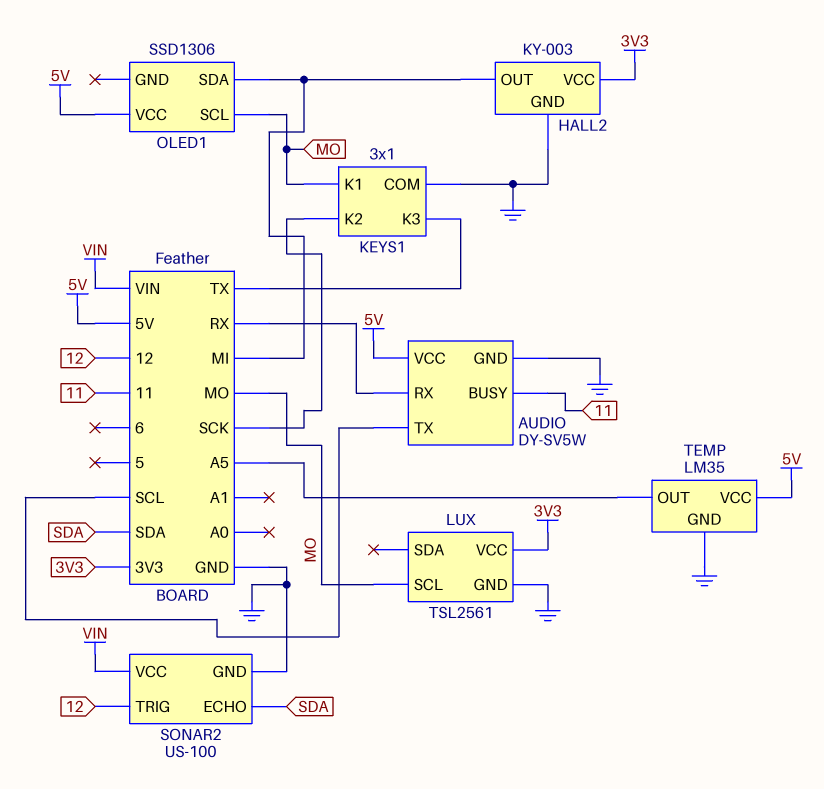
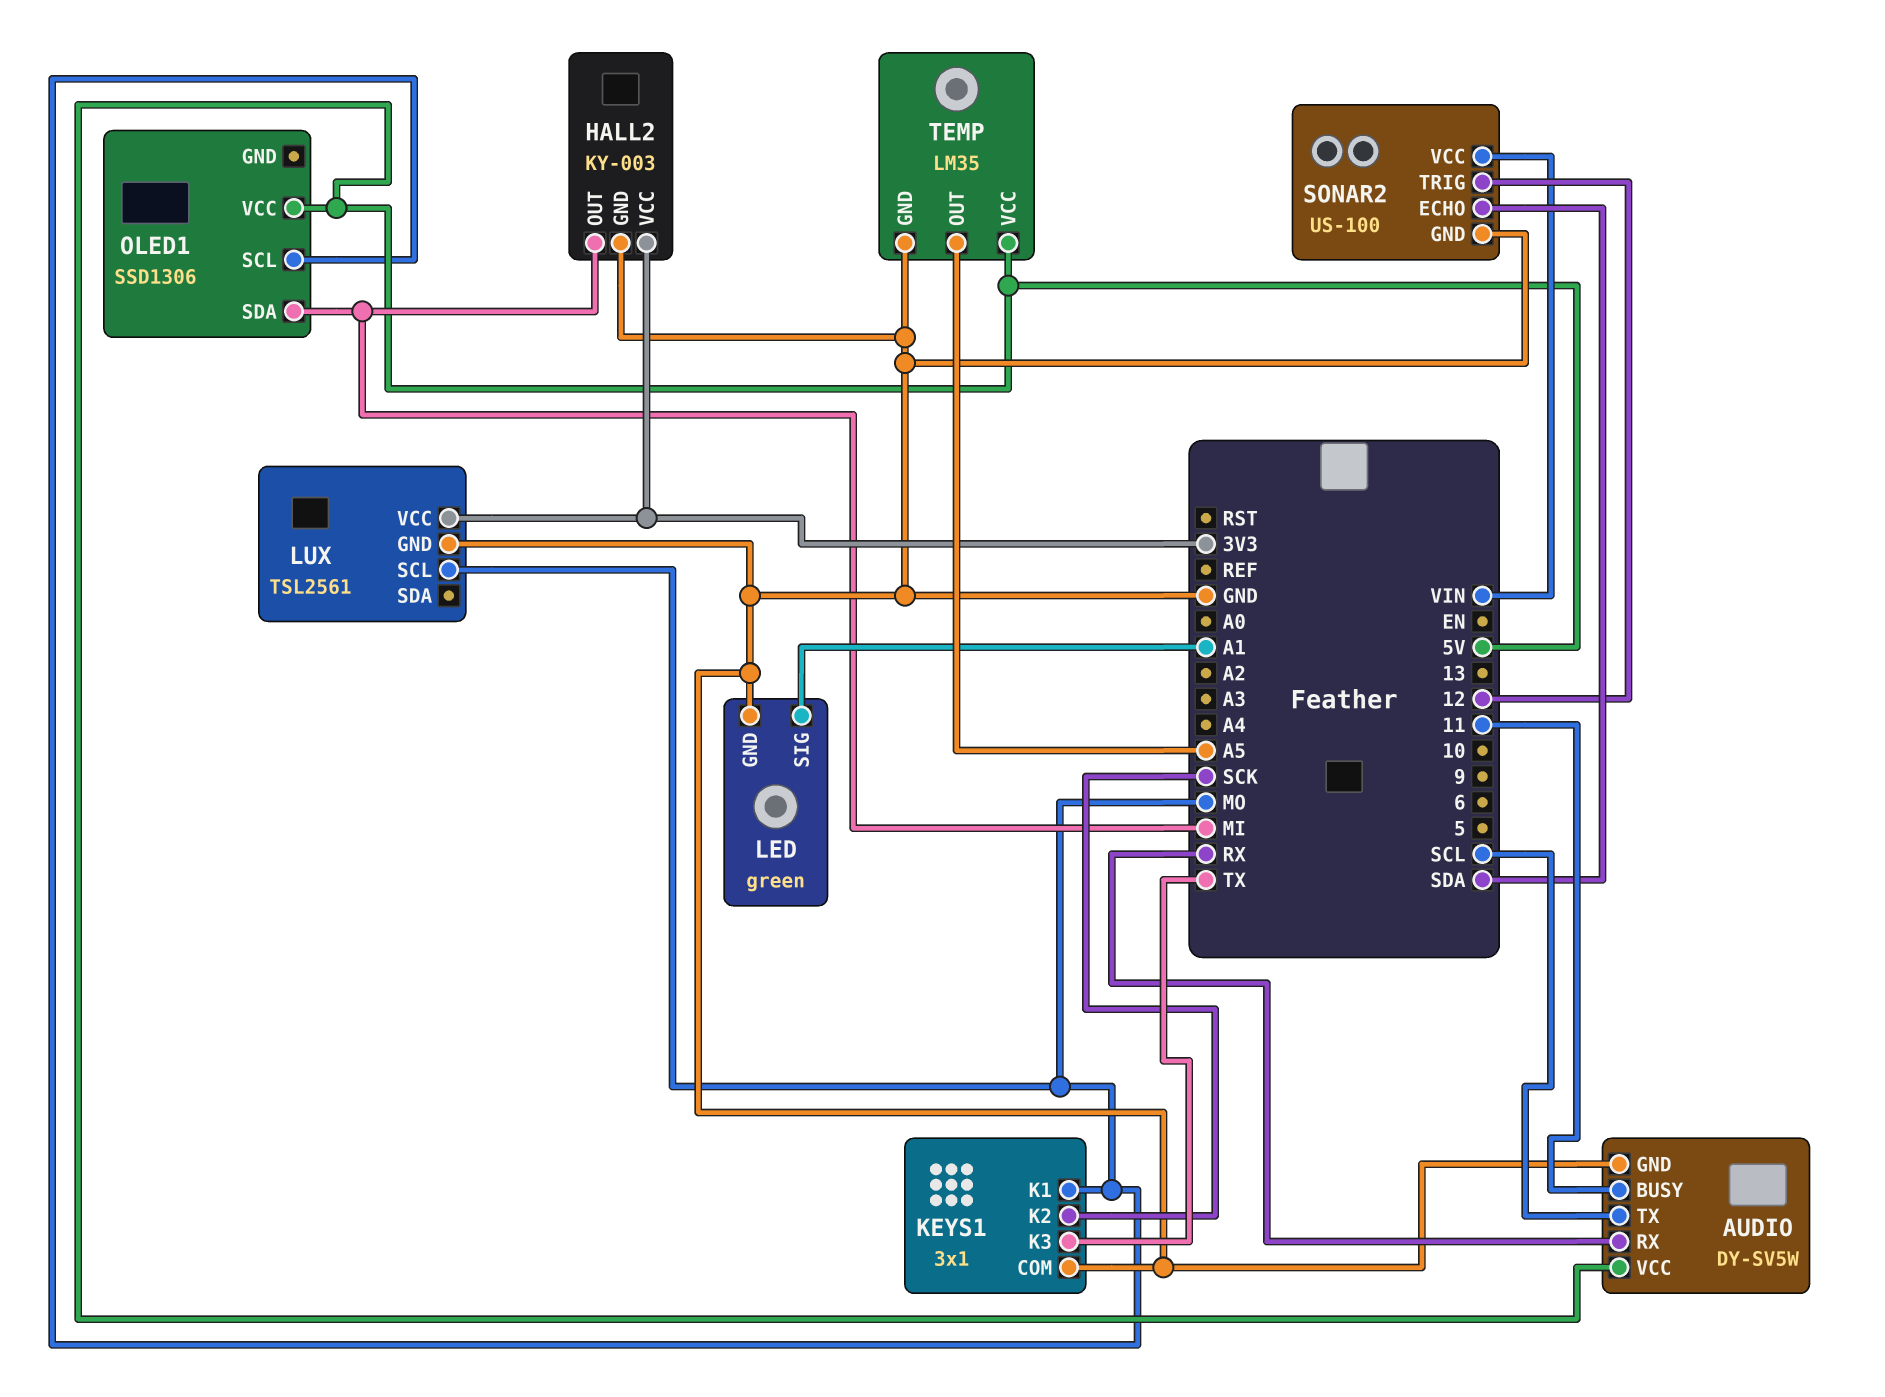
LED: none -> green
LED pin GND: none -> GND
LED pin SIG: none -> A1

